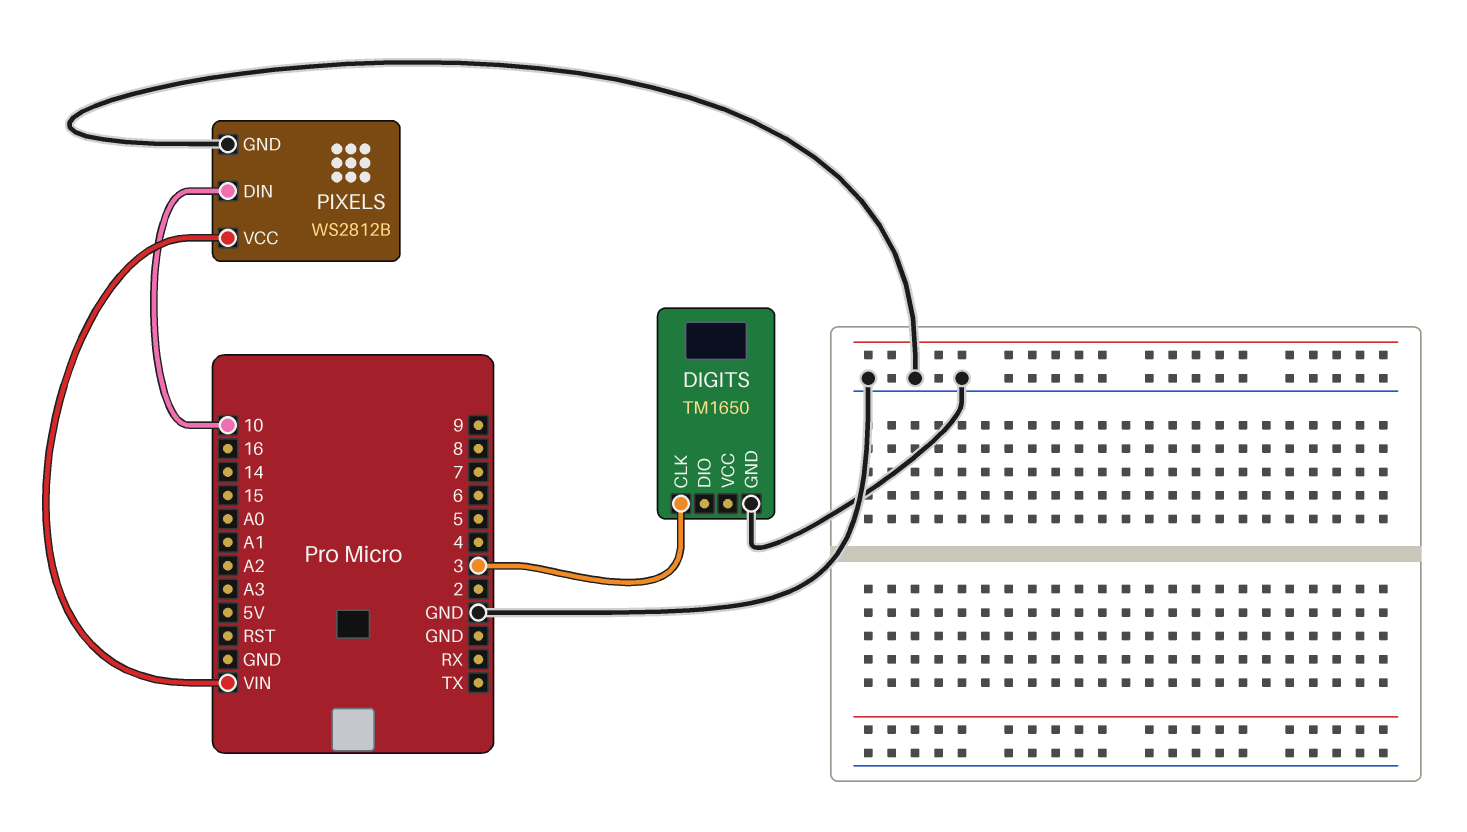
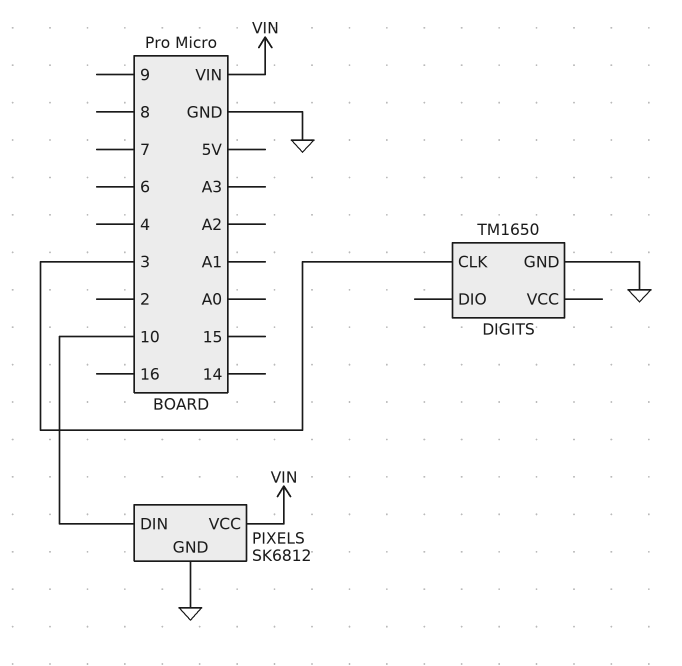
PIXELS: WS2812B -> SK6812

